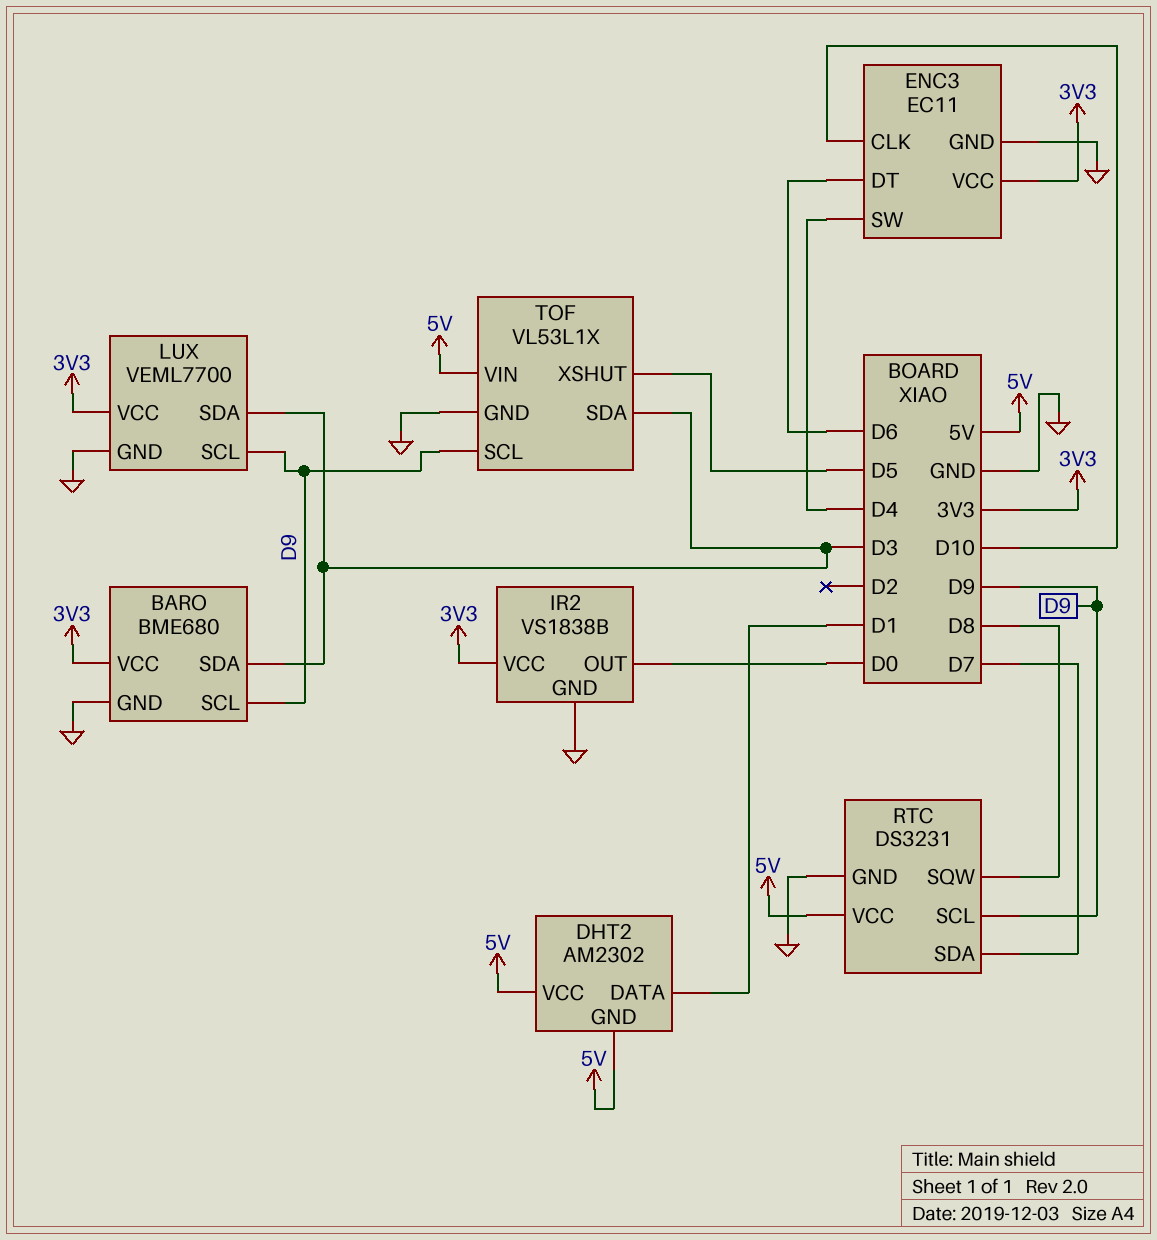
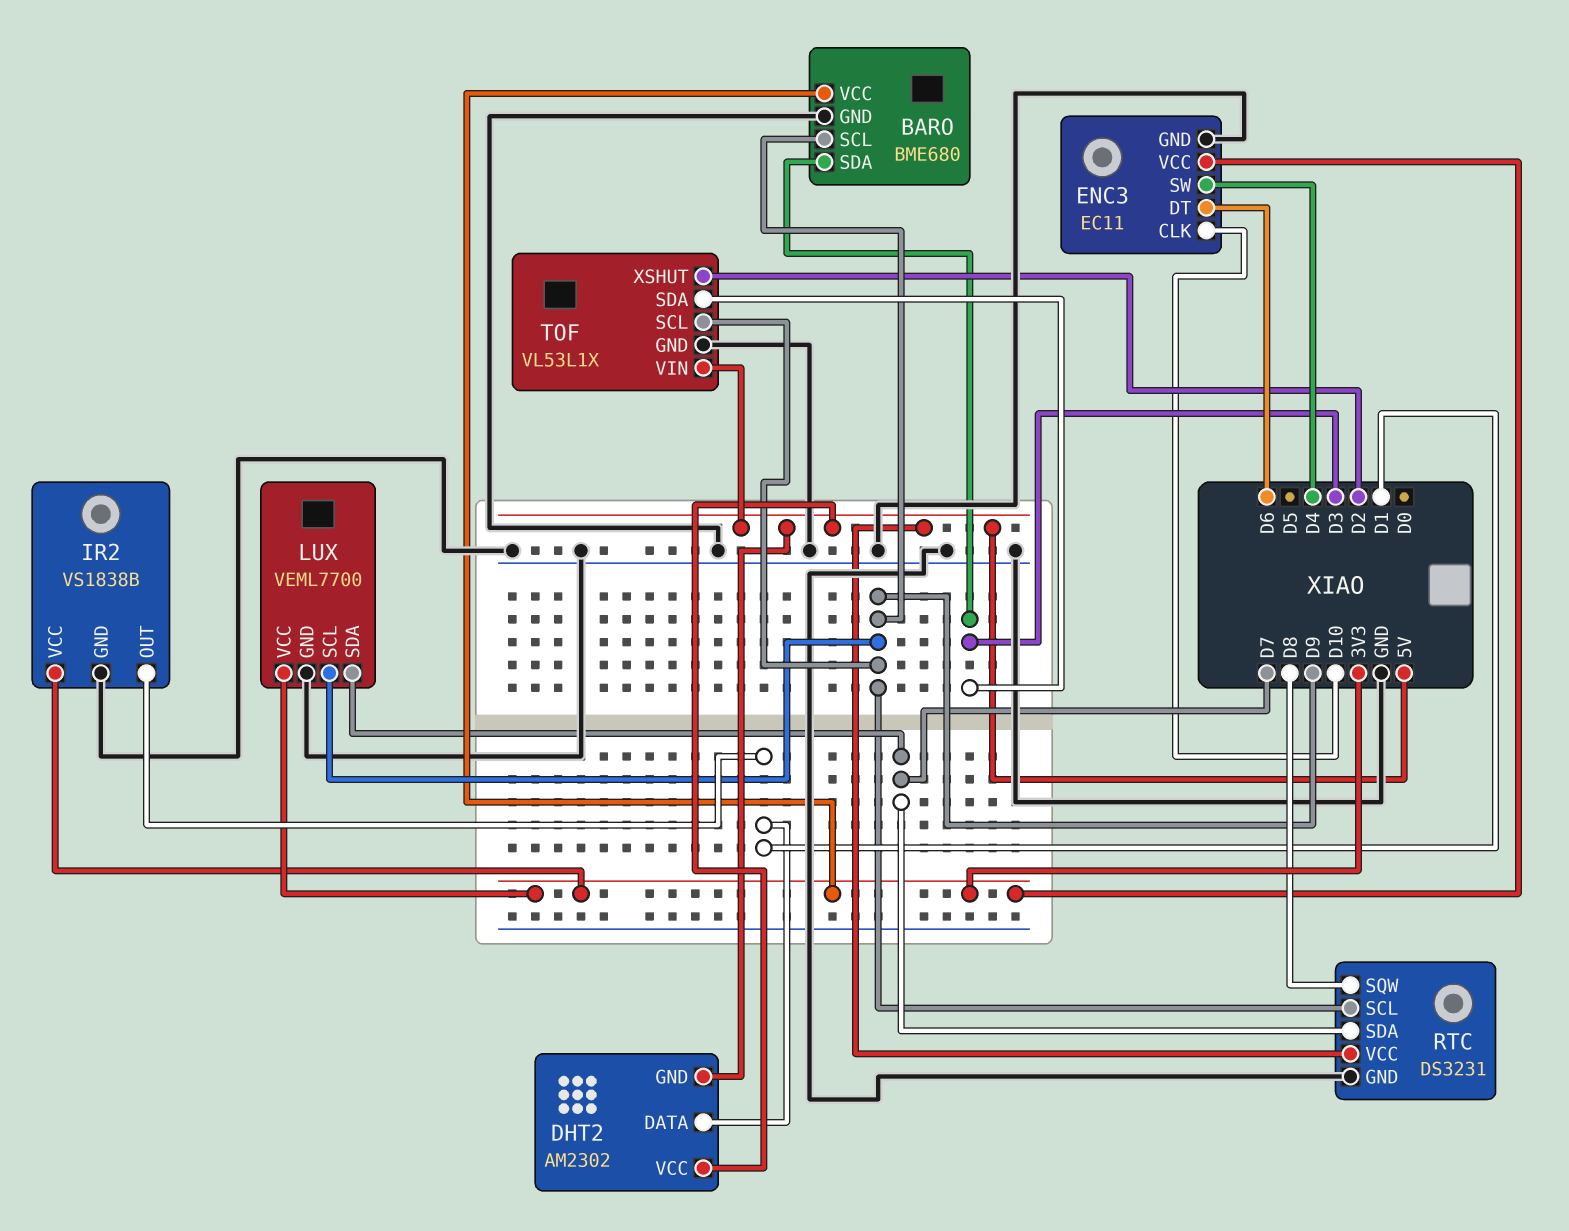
IR2 pin OUT: D0 -> D1
LUX pin SDA: D3 -> D7
TOF pin XSHUT: D5 -> D2

